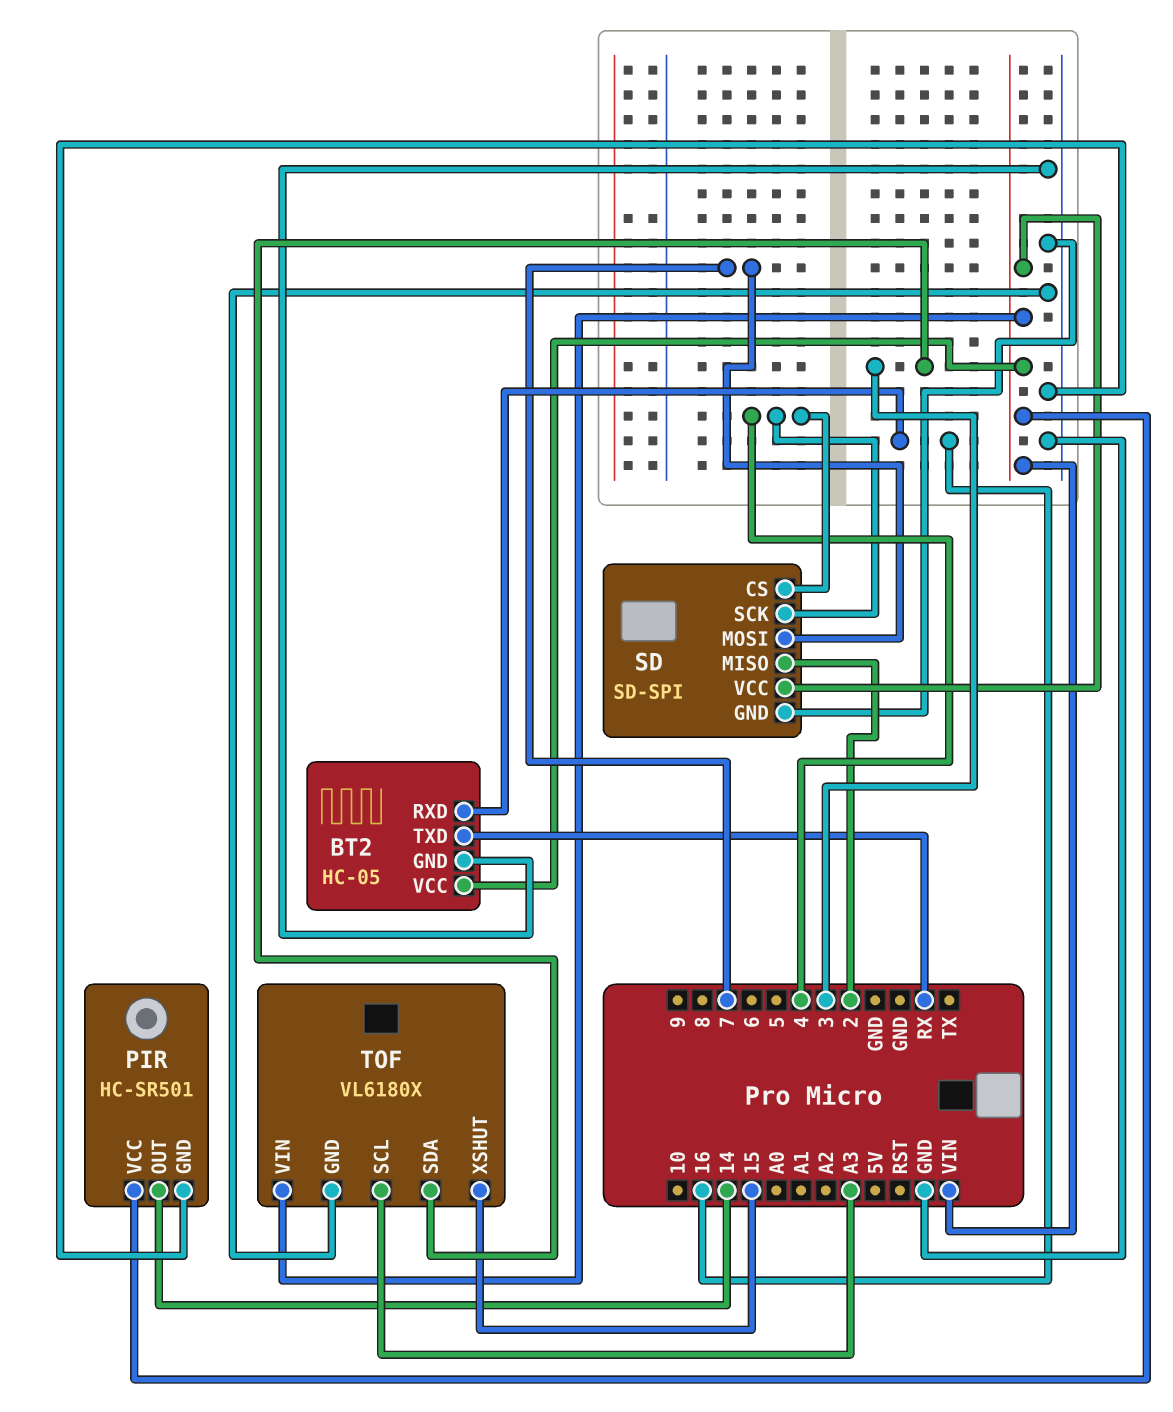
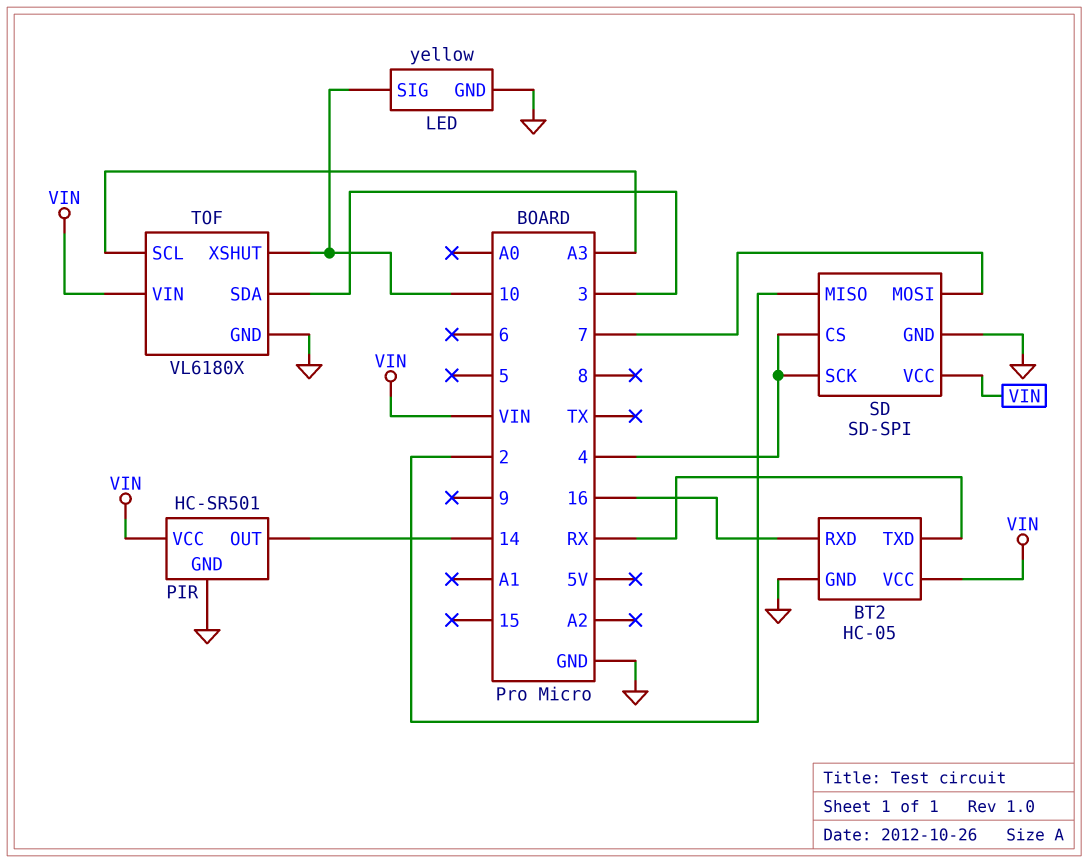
LED: none -> yellow
LED pin GND: none -> GND
LED pin SIG: none -> 10
TOF pin XSHUT: 15 -> 10

